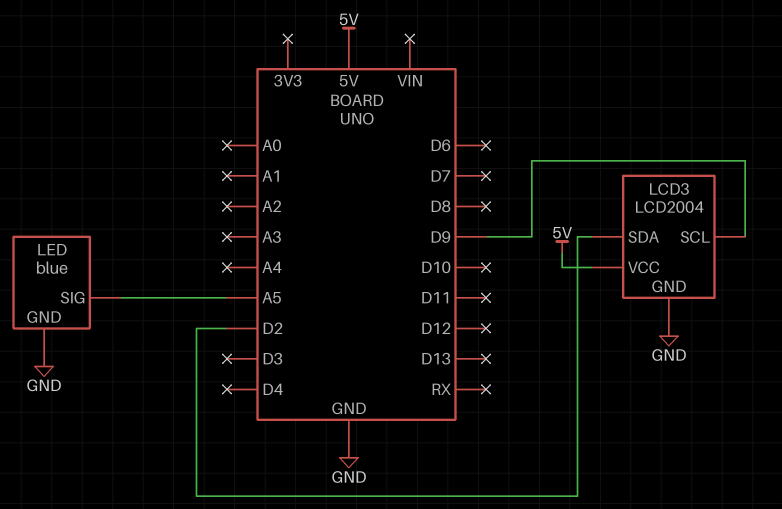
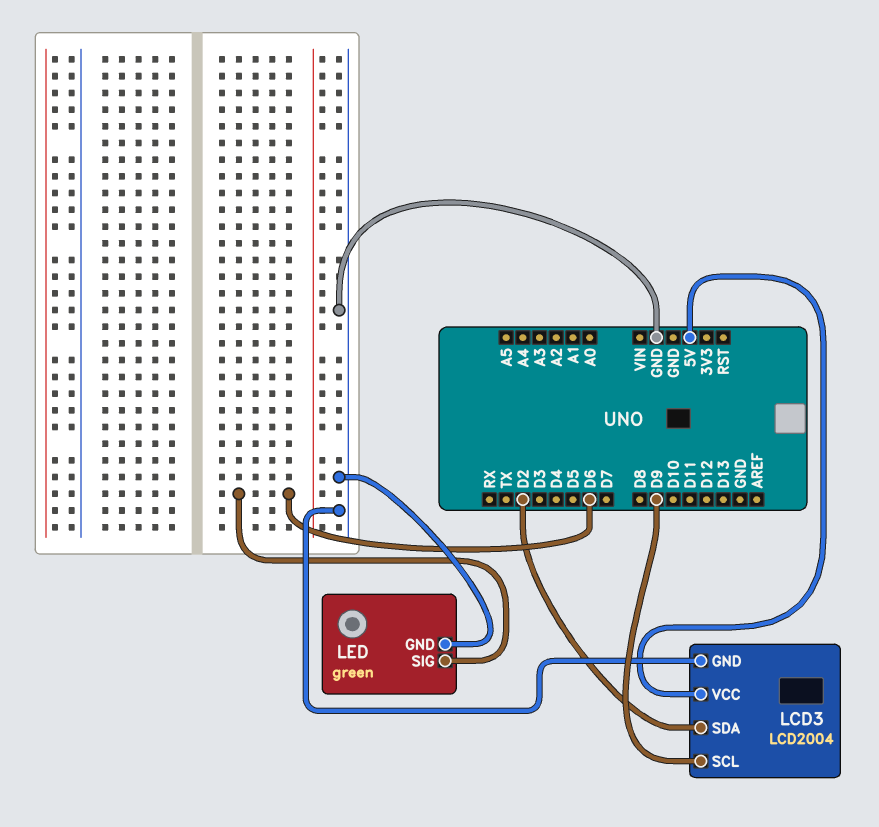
LED: blue -> green
LED pin SIG: A5 -> D6

